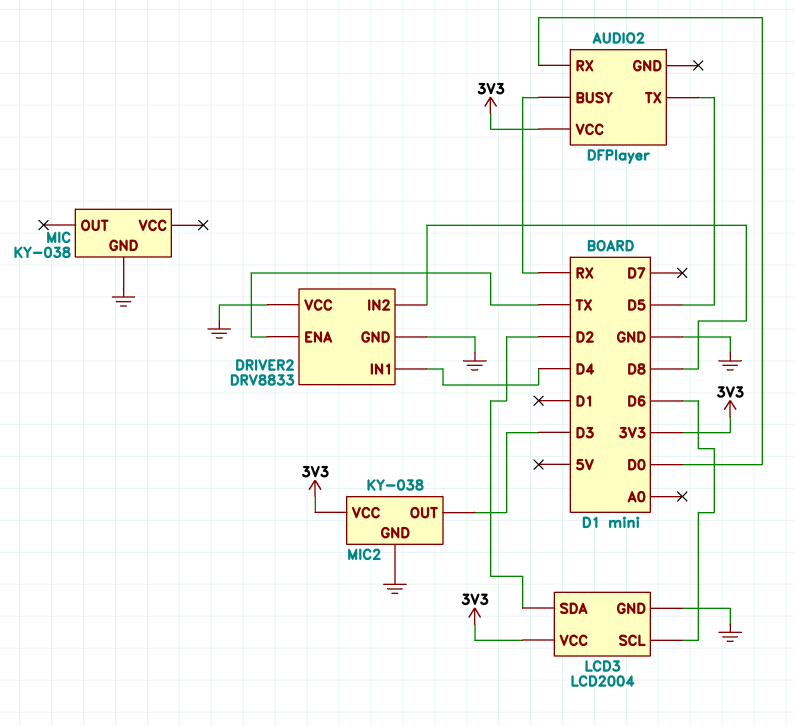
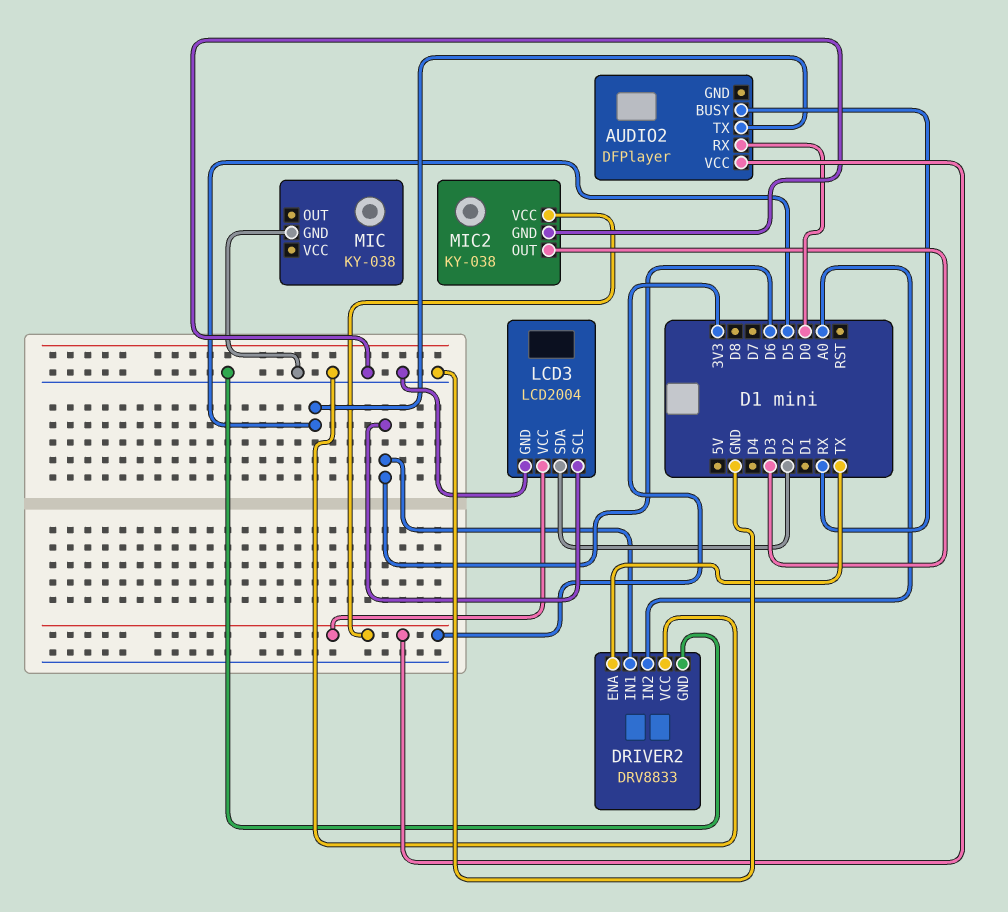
DRIVER2 pin IN1: D4 -> D6
DRIVER2 pin IN2: D8 -> A0

